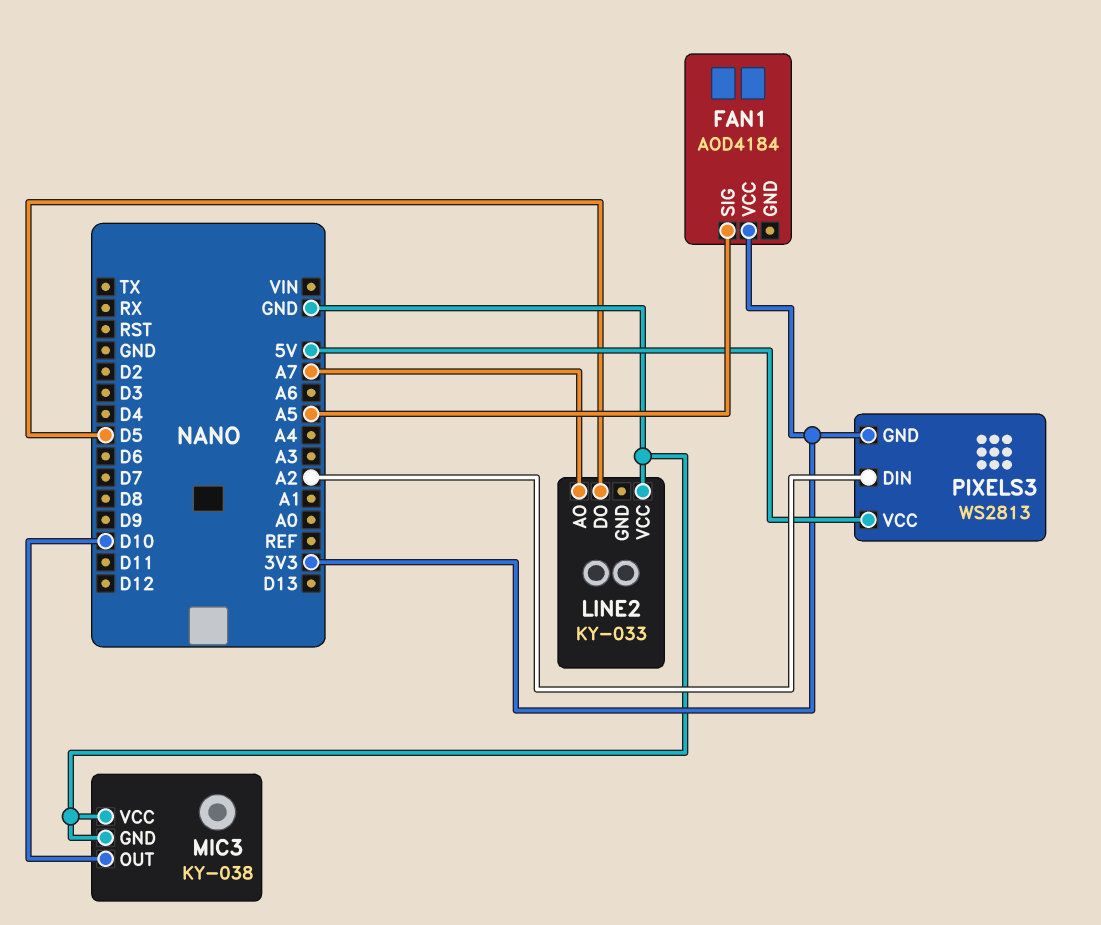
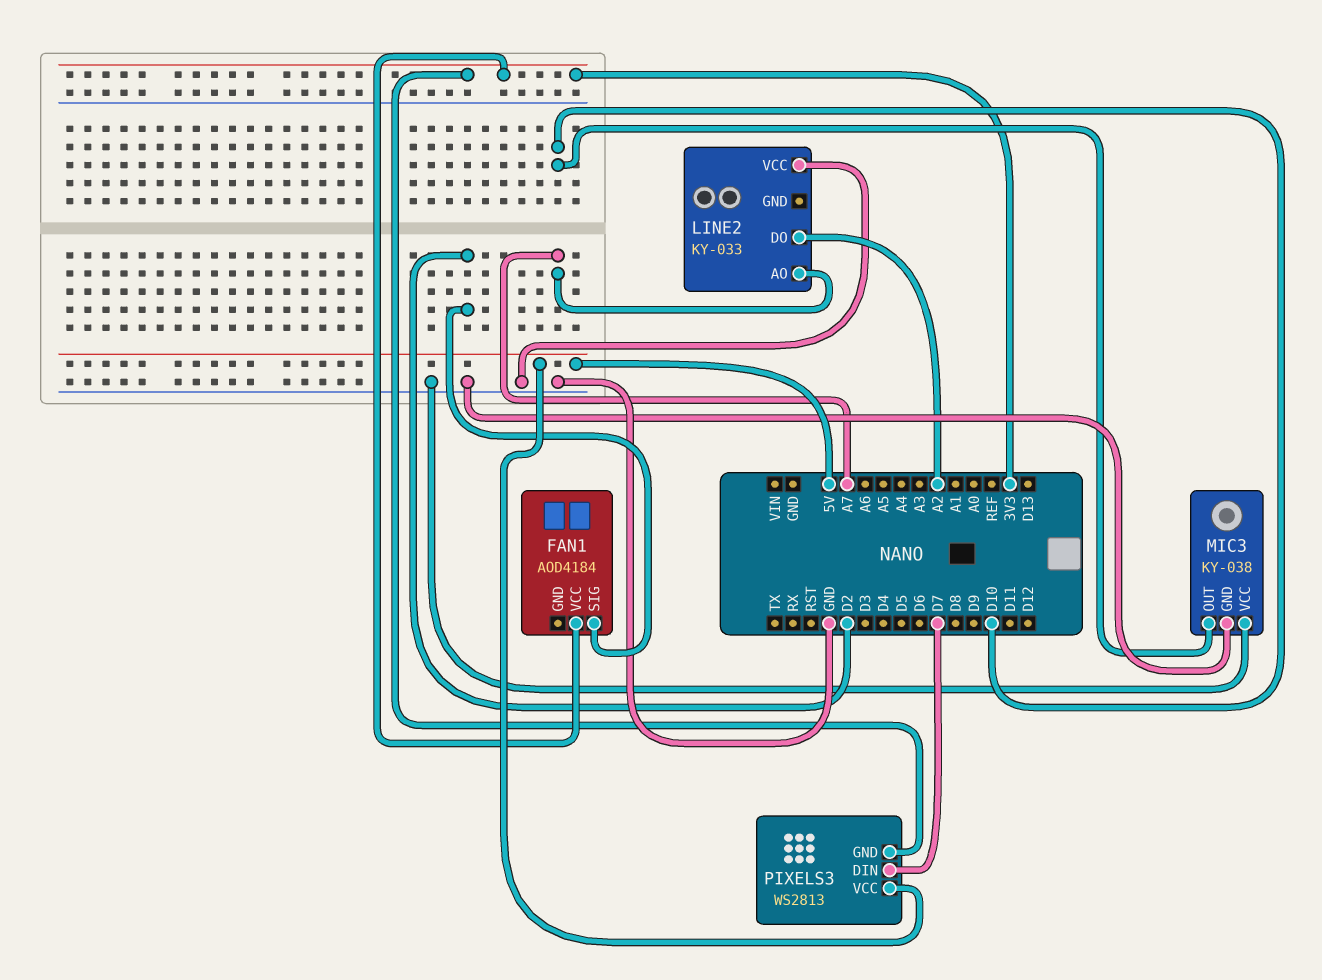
FAN1 pin SIG: A5 -> D2
LINE2 pin DO: D5 -> A2
PIXELS3 pin DIN: A2 -> D7

